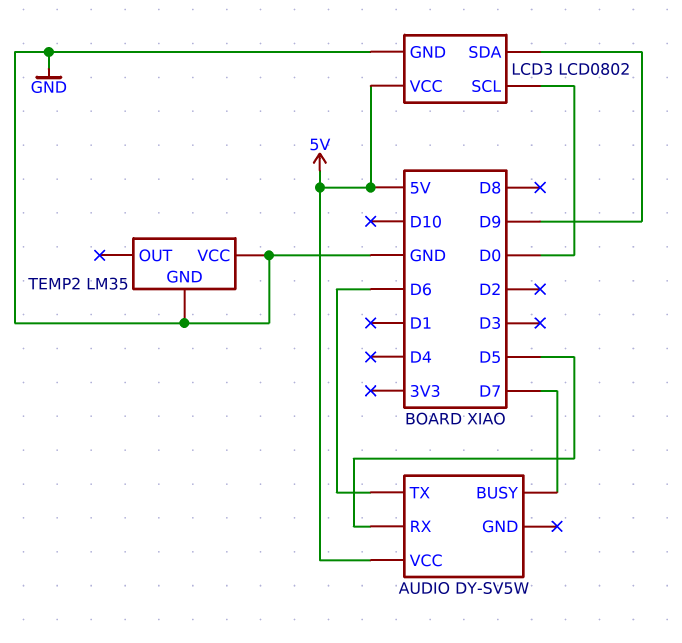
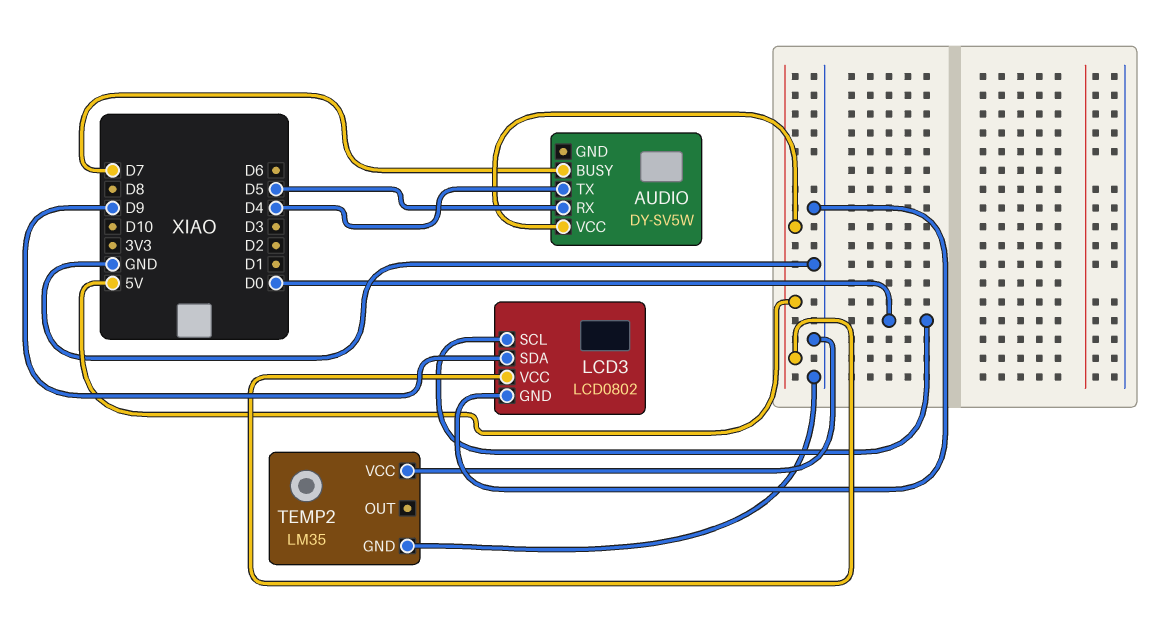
AUDIO pin TX: D6 -> D4

